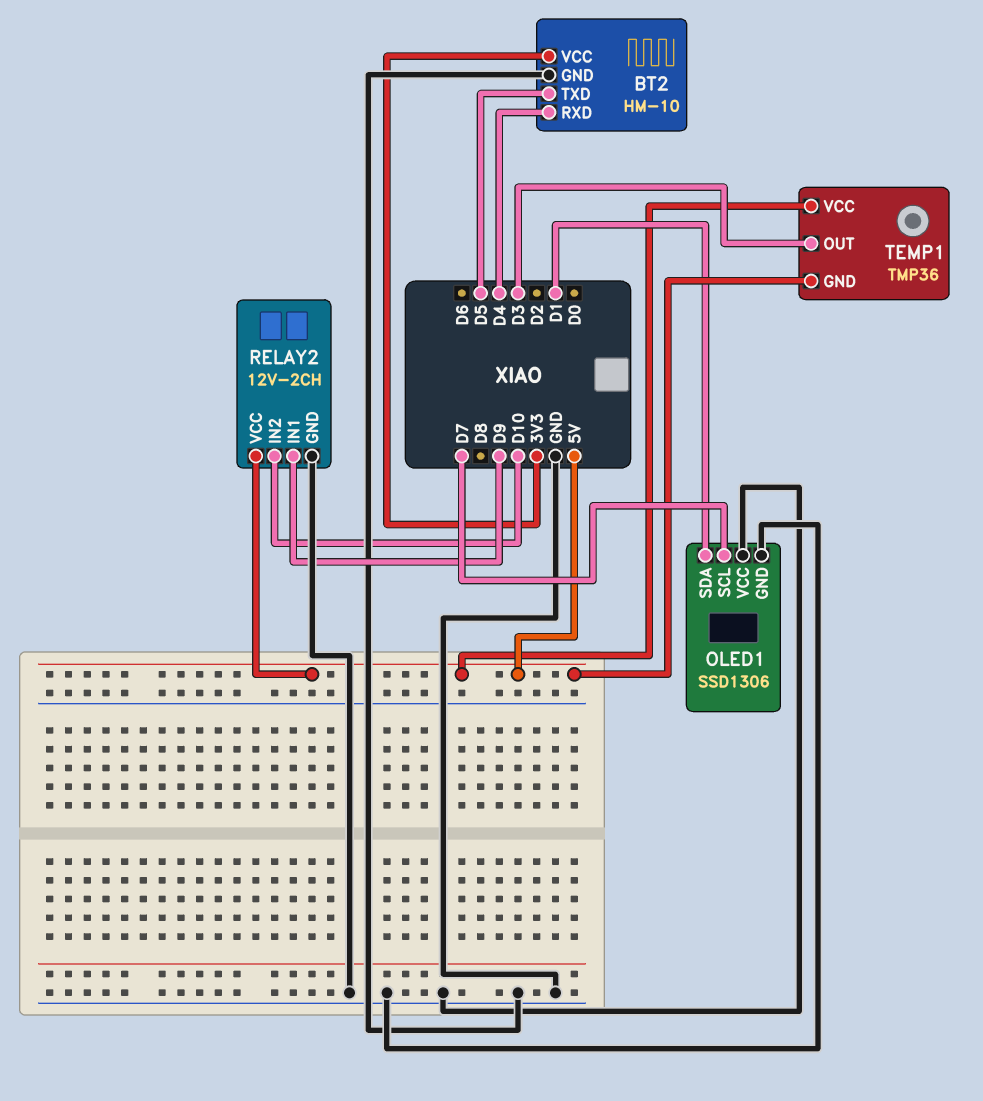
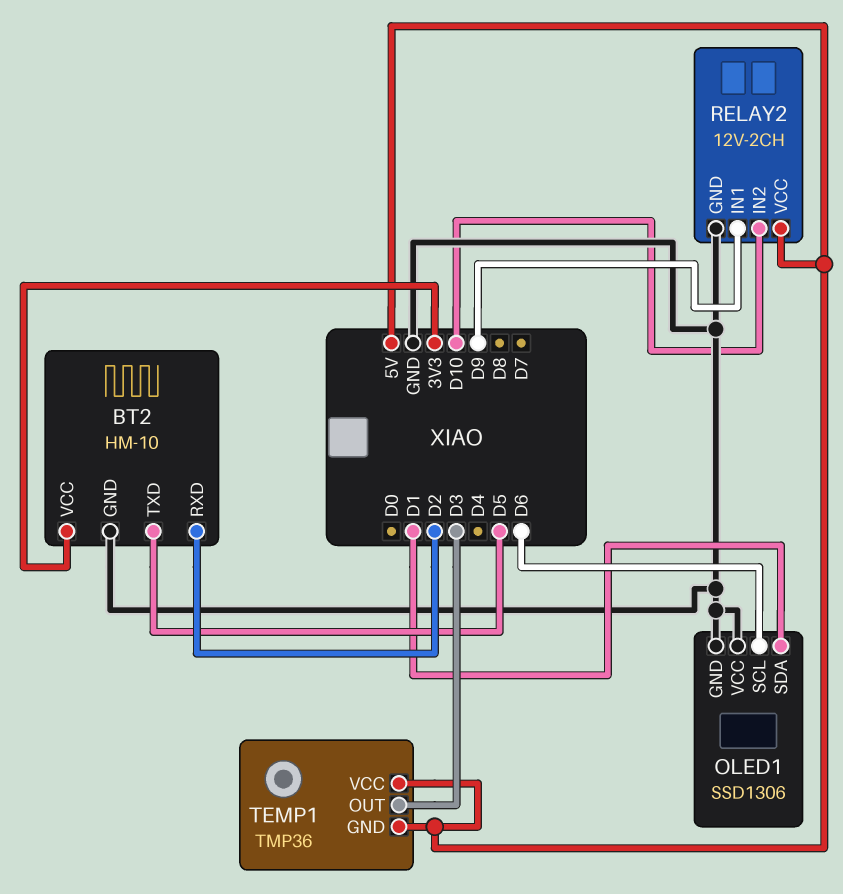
BT2 pin RXD: D4 -> D2
OLED1 pin SCL: D7 -> D6

